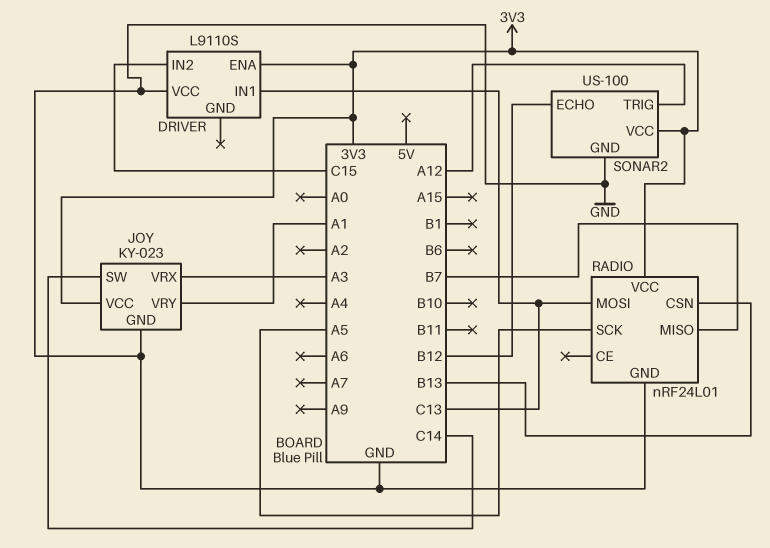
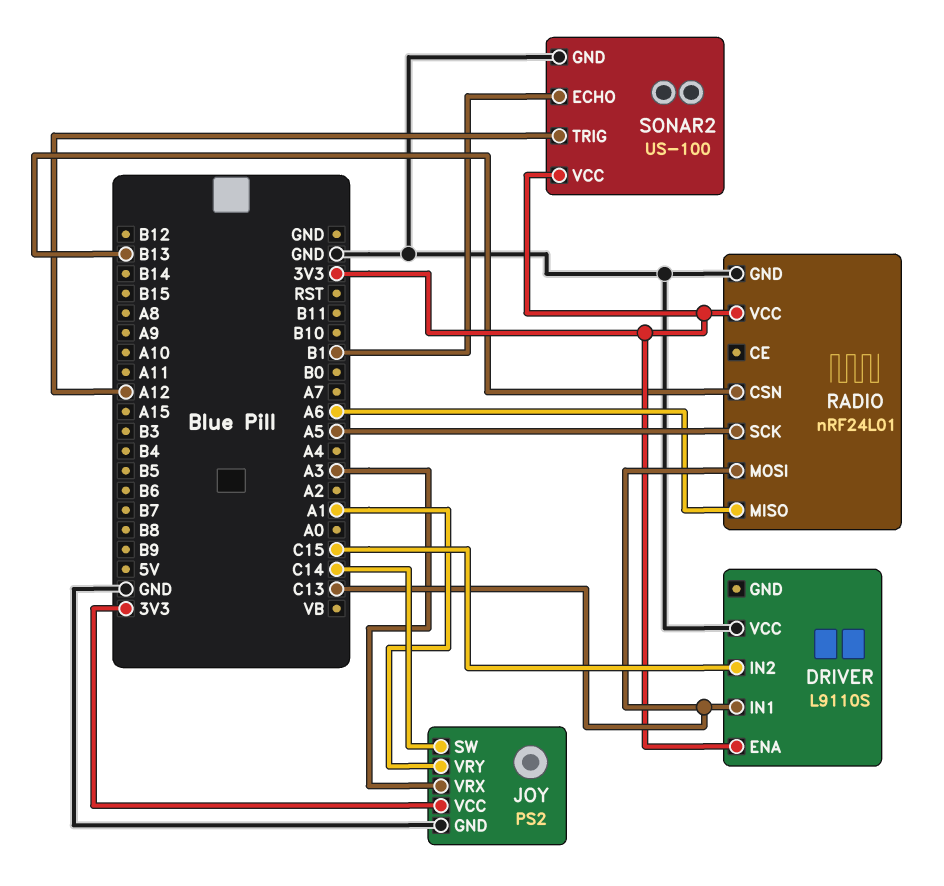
JOY: KY-023 -> PS2
RADIO pin MISO: B7 -> A6
SONAR2 pin ECHO: B12 -> B1

